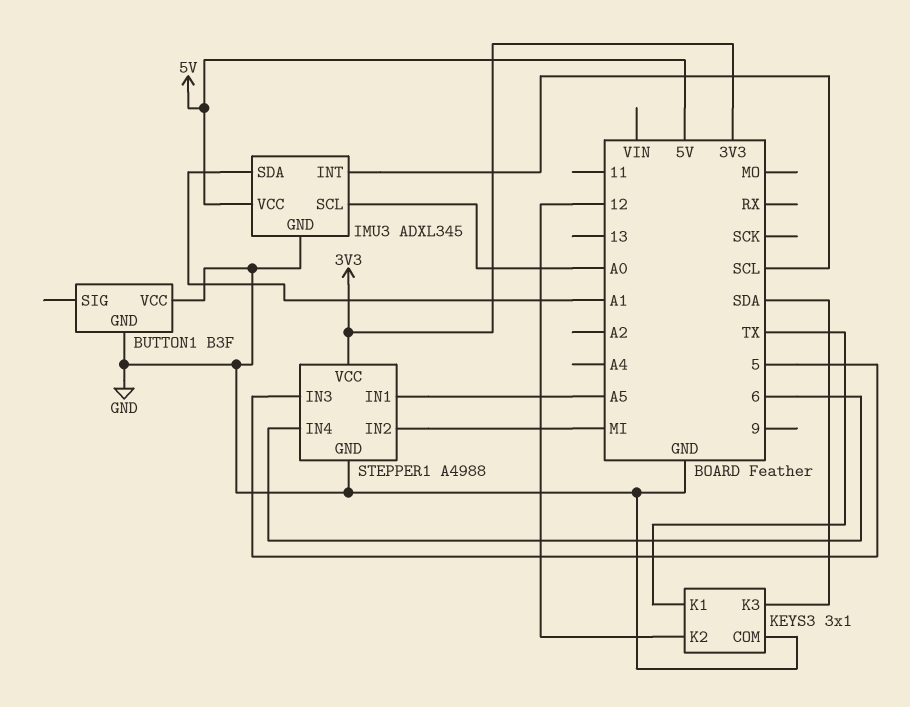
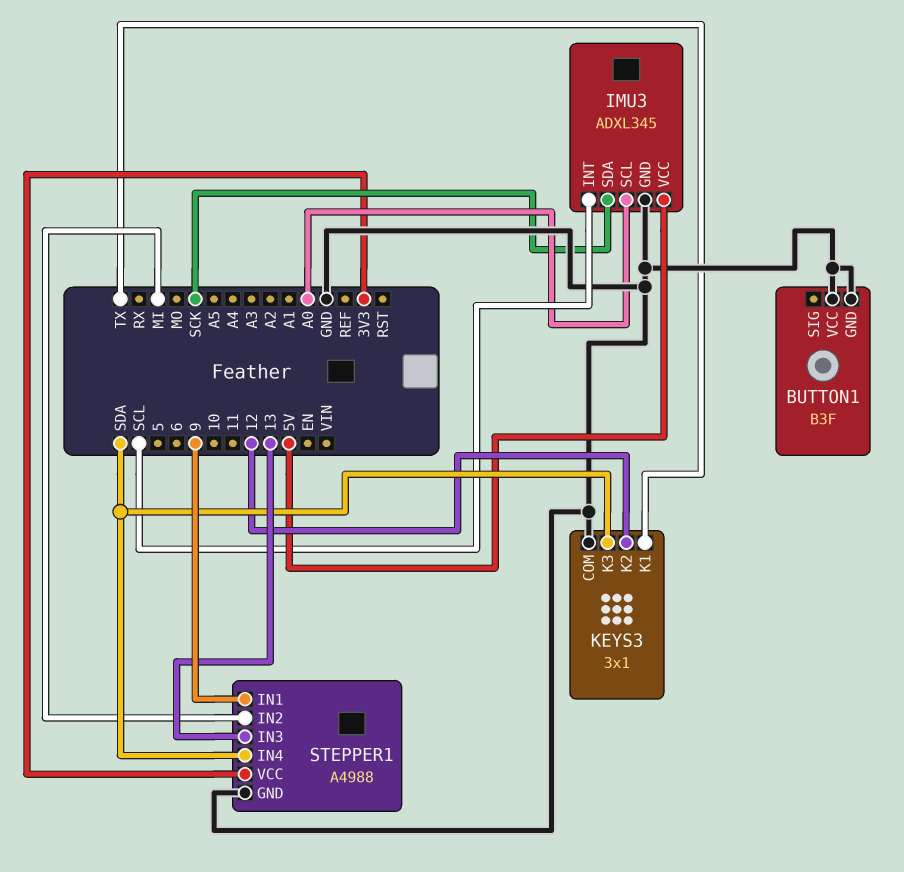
IMU3 pin SDA: A1 -> SCK
STEPPER1 pin IN1: A5 -> 9
STEPPER1 pin IN3: 5 -> 13
STEPPER1 pin IN4: 6 -> SDA

